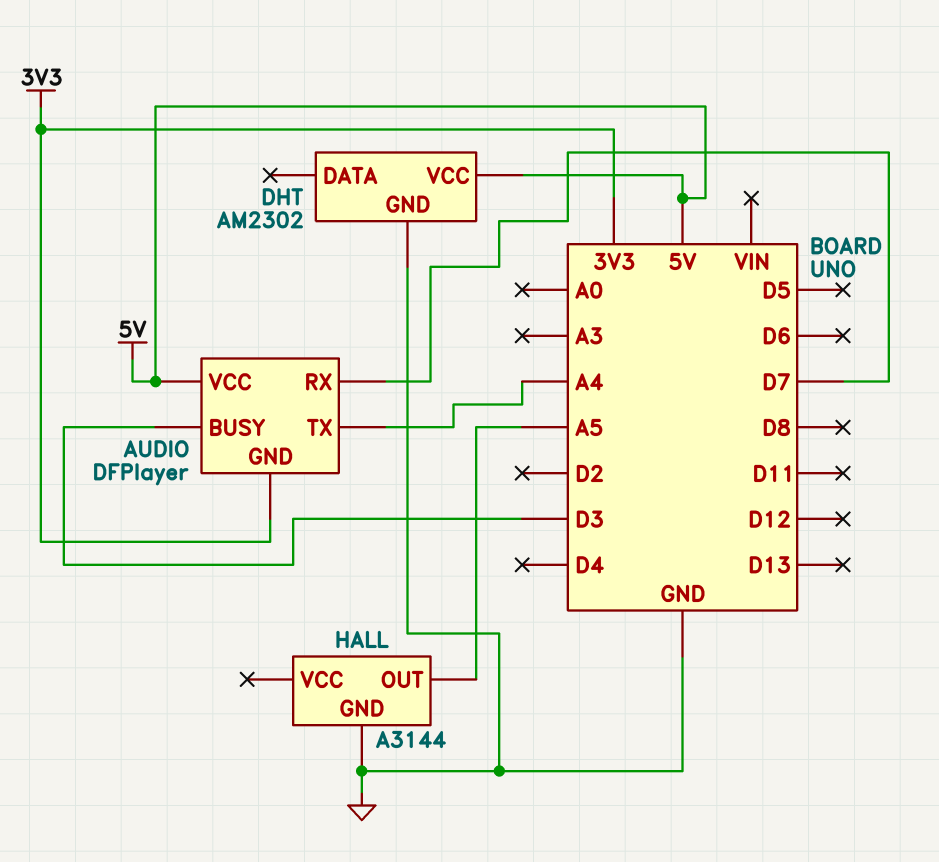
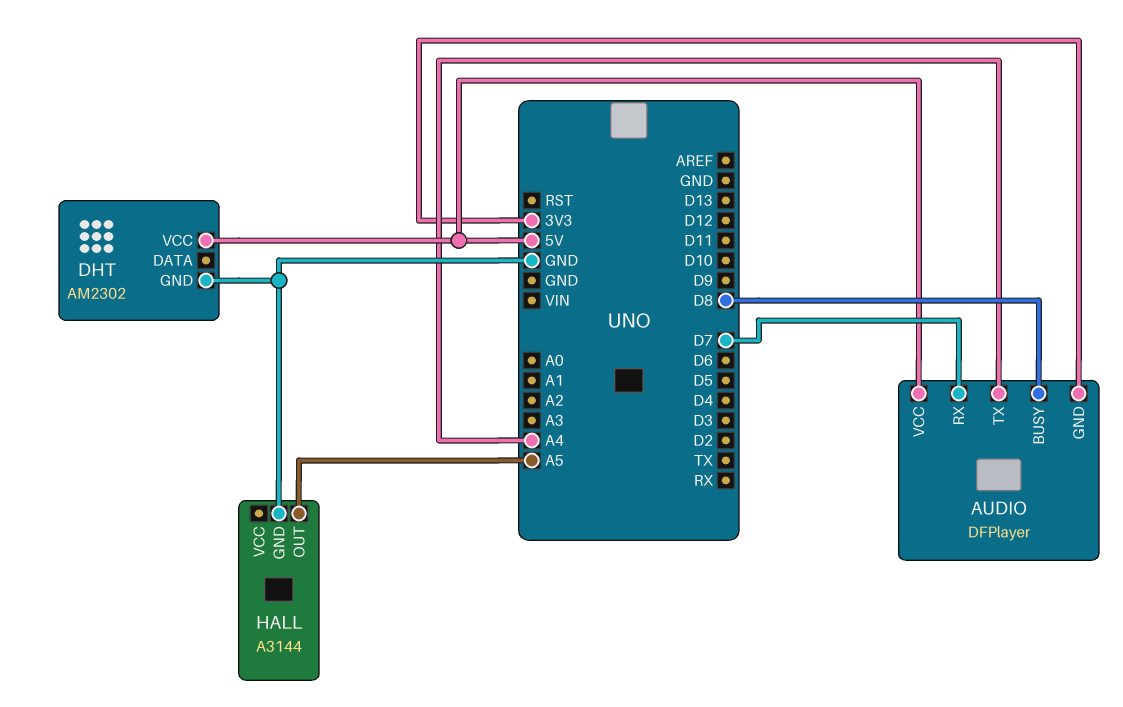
AUDIO pin BUSY: D3 -> D8

